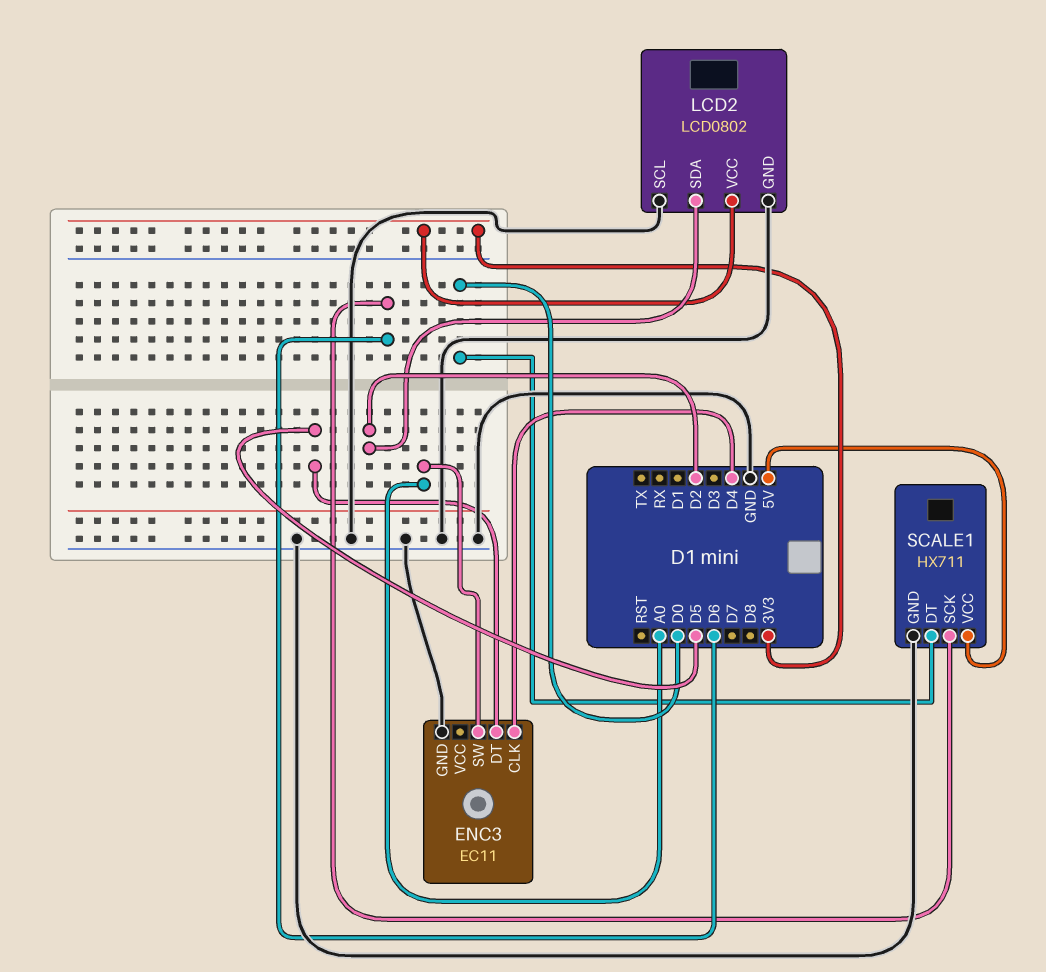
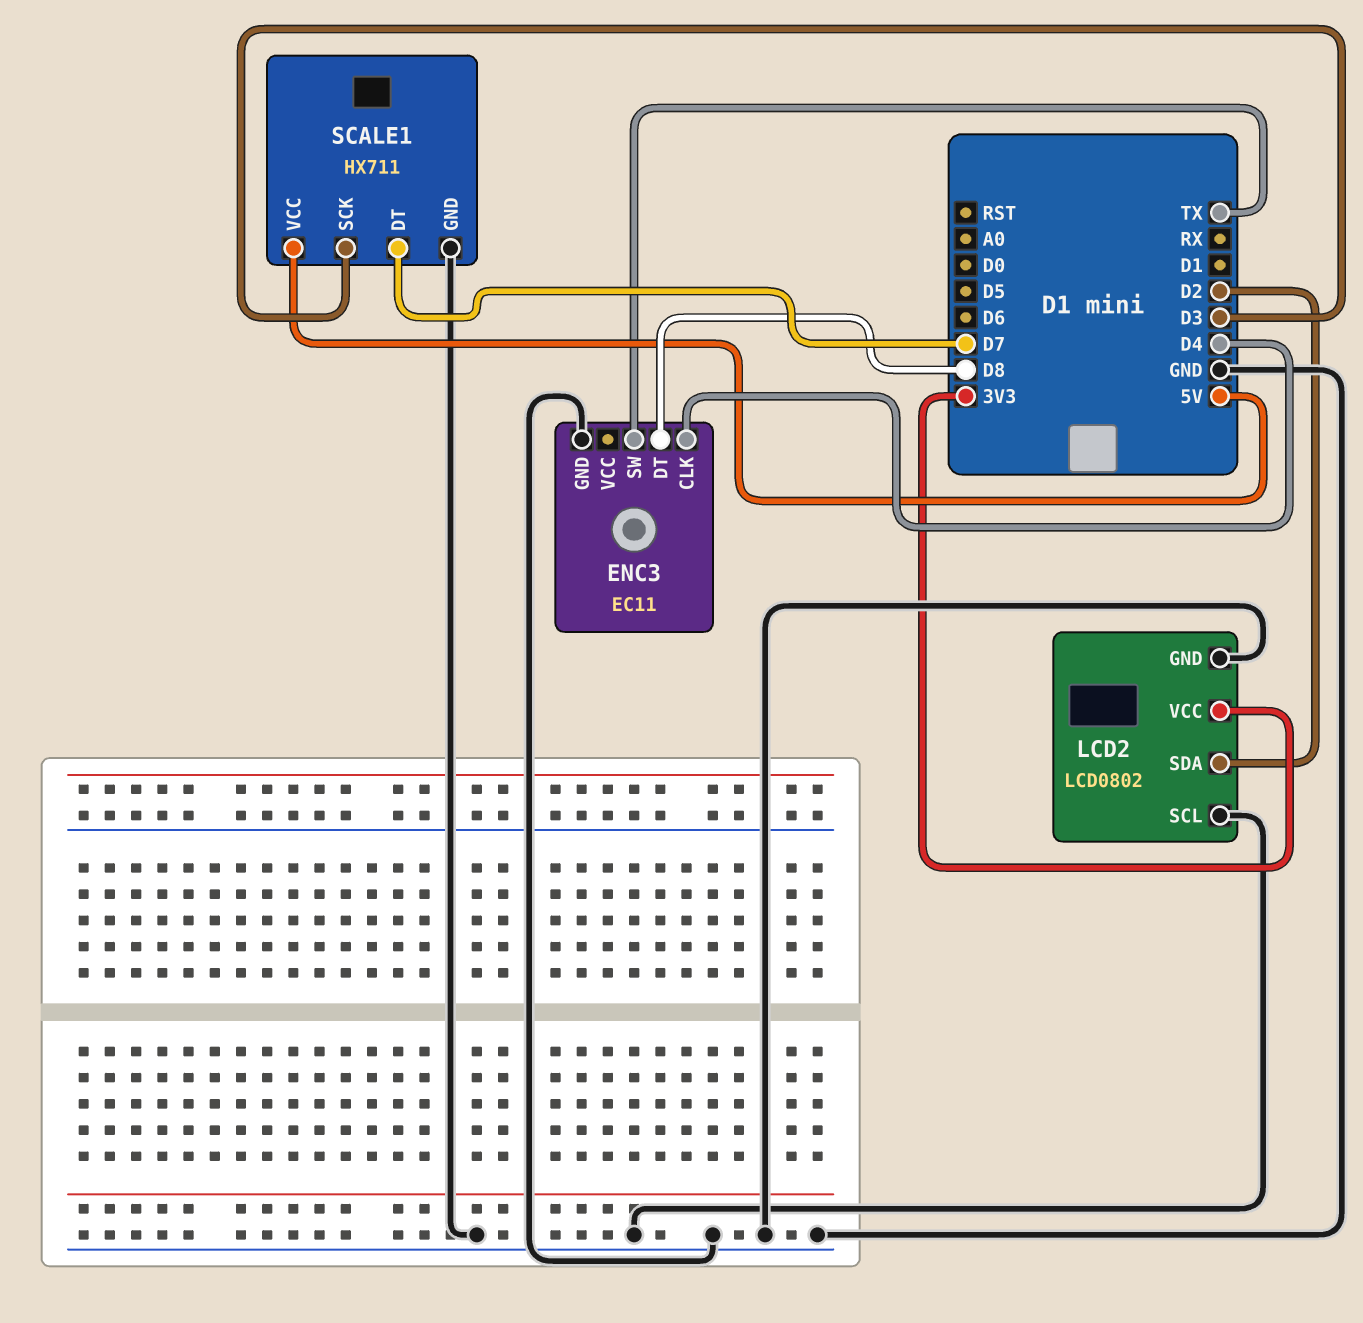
ENC3 pin DT: D5 -> D8
ENC3 pin SW: A0 -> TX
SCALE1 pin DT: D0 -> D7
SCALE1 pin SCK: D6 -> D3

